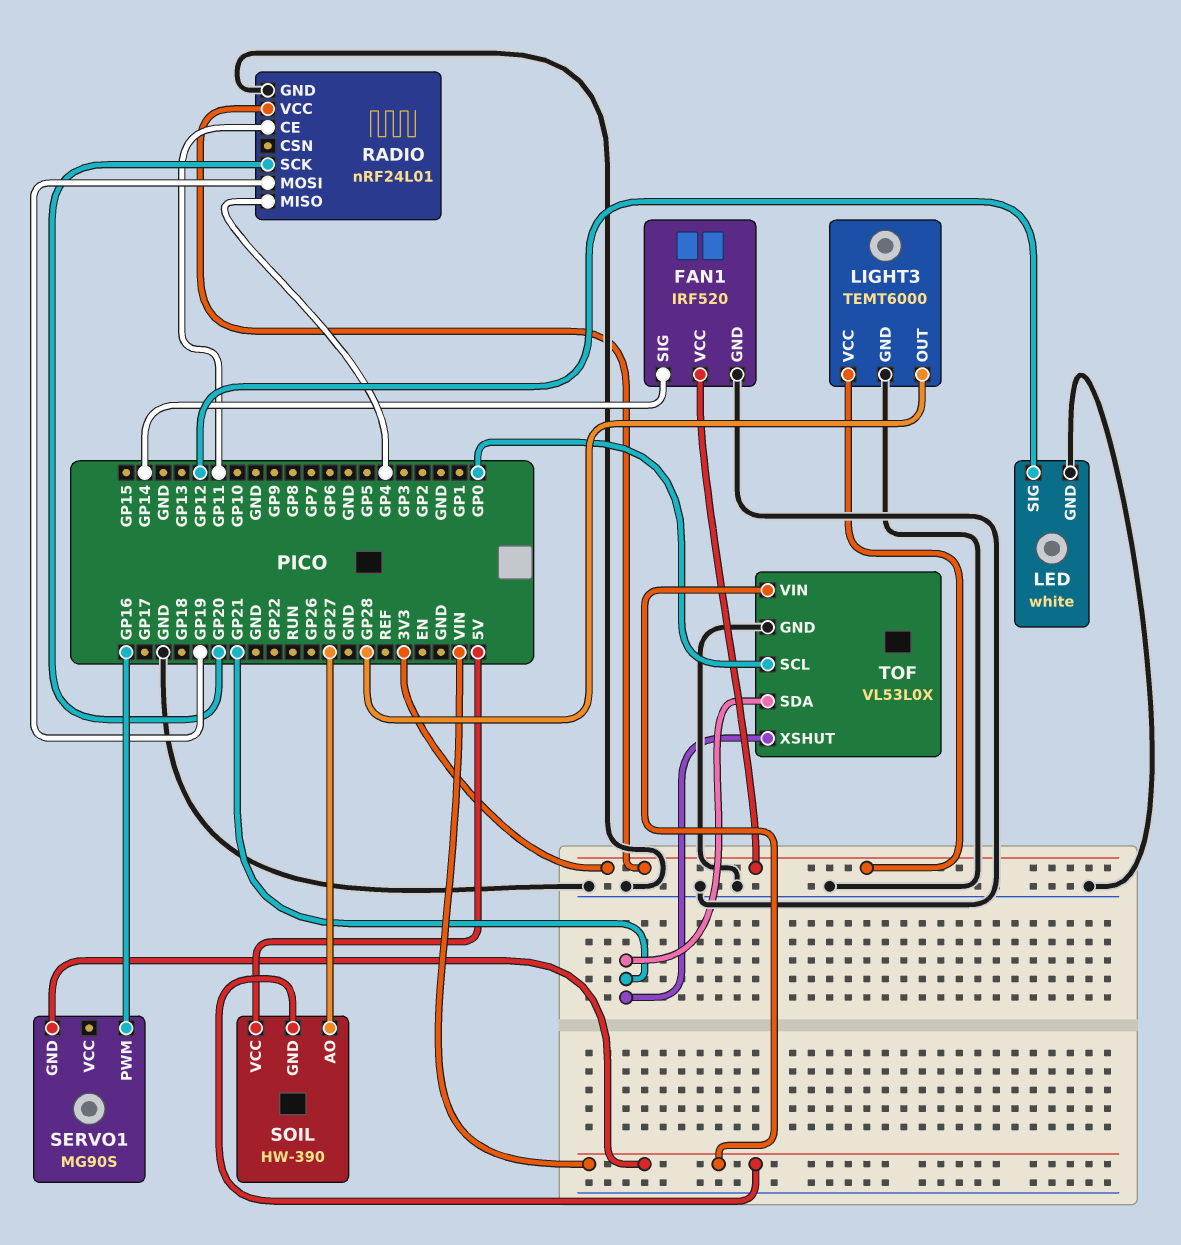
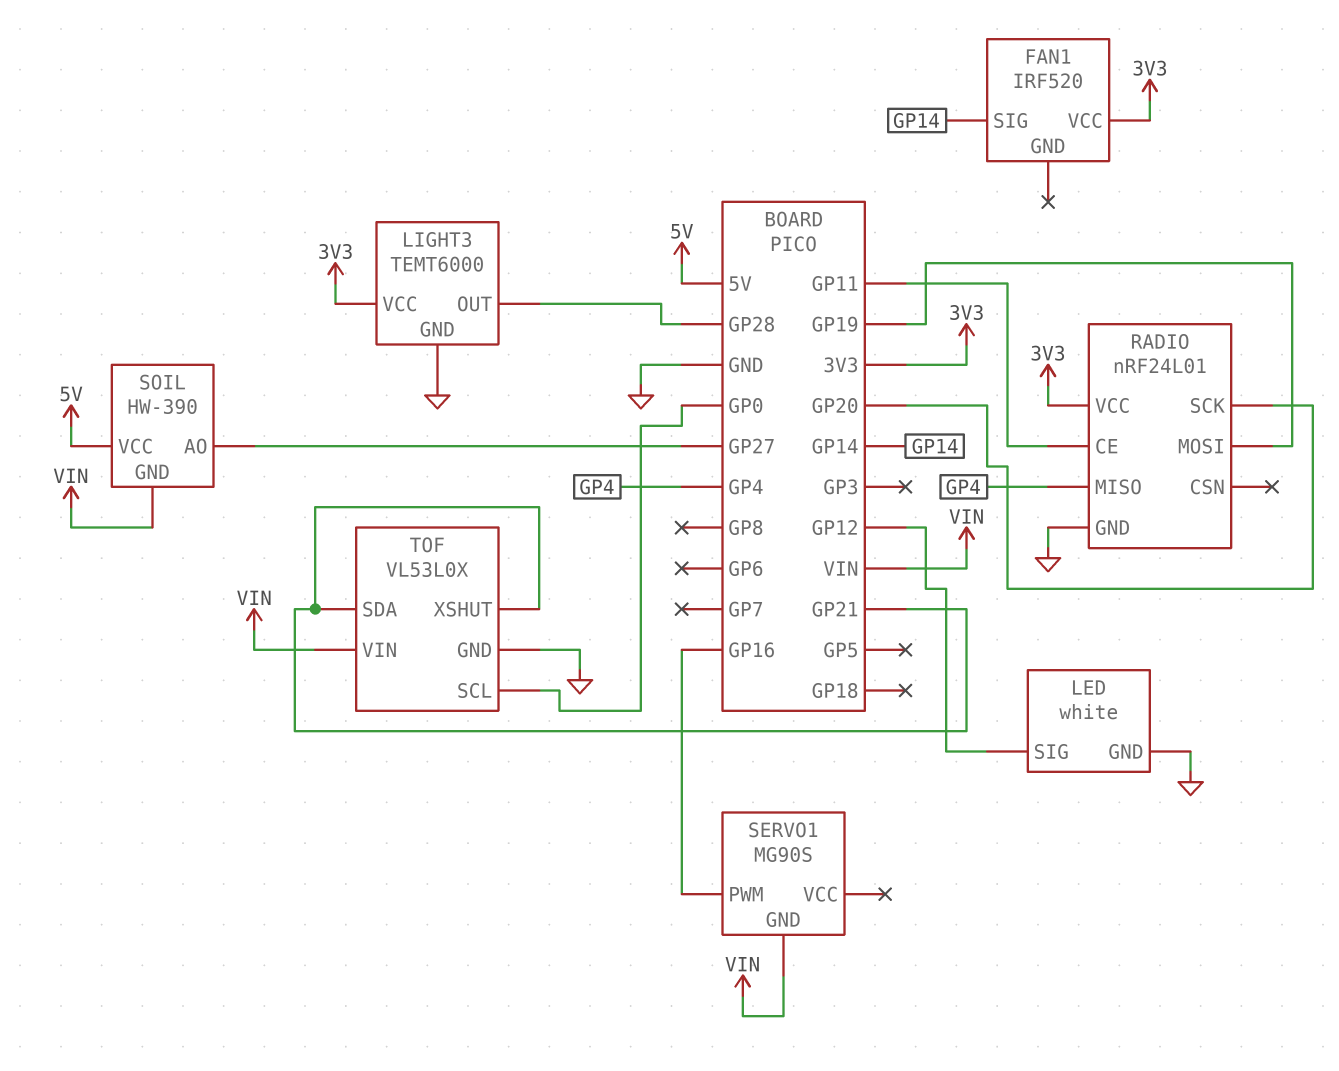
FAN1 pin GND: GND -> none

